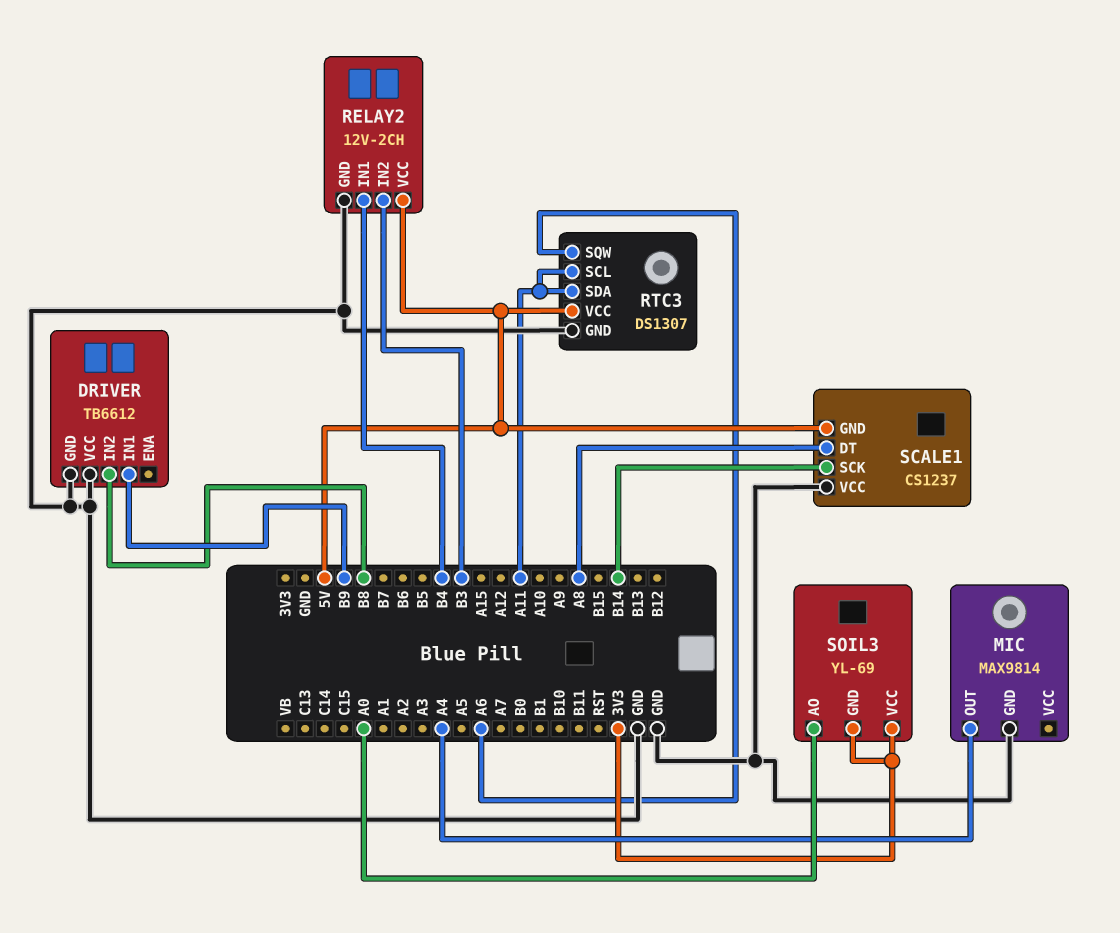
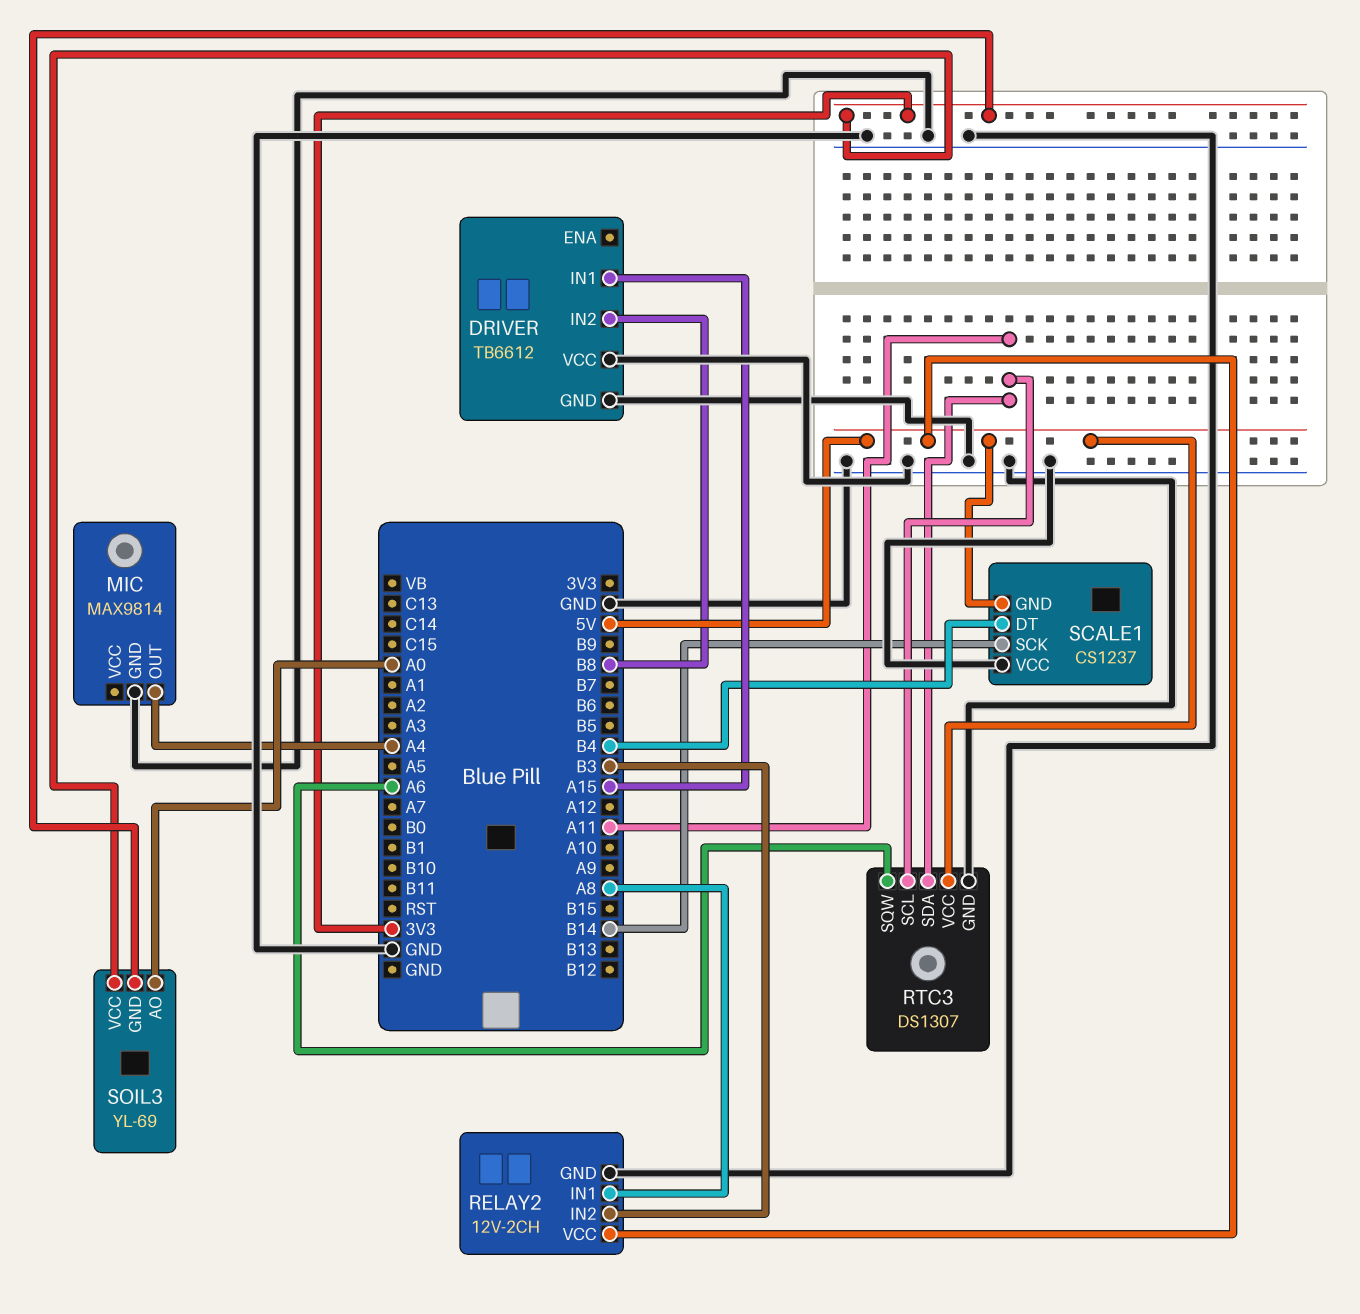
DRIVER pin IN1: B9 -> A15
RELAY2 pin IN1: B4 -> A8
SCALE1 pin DT: A8 -> B4

